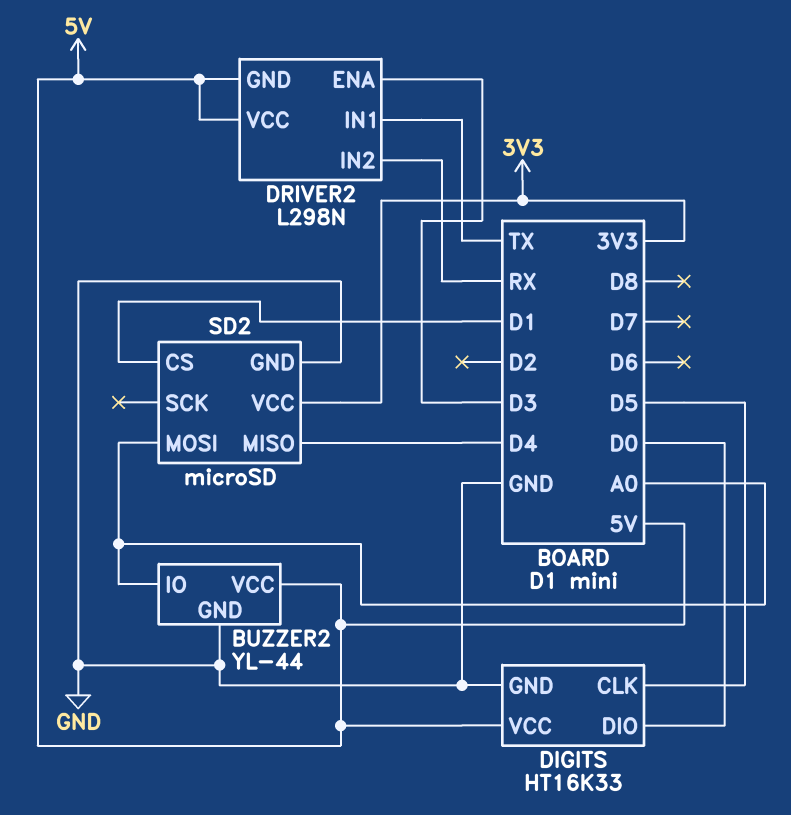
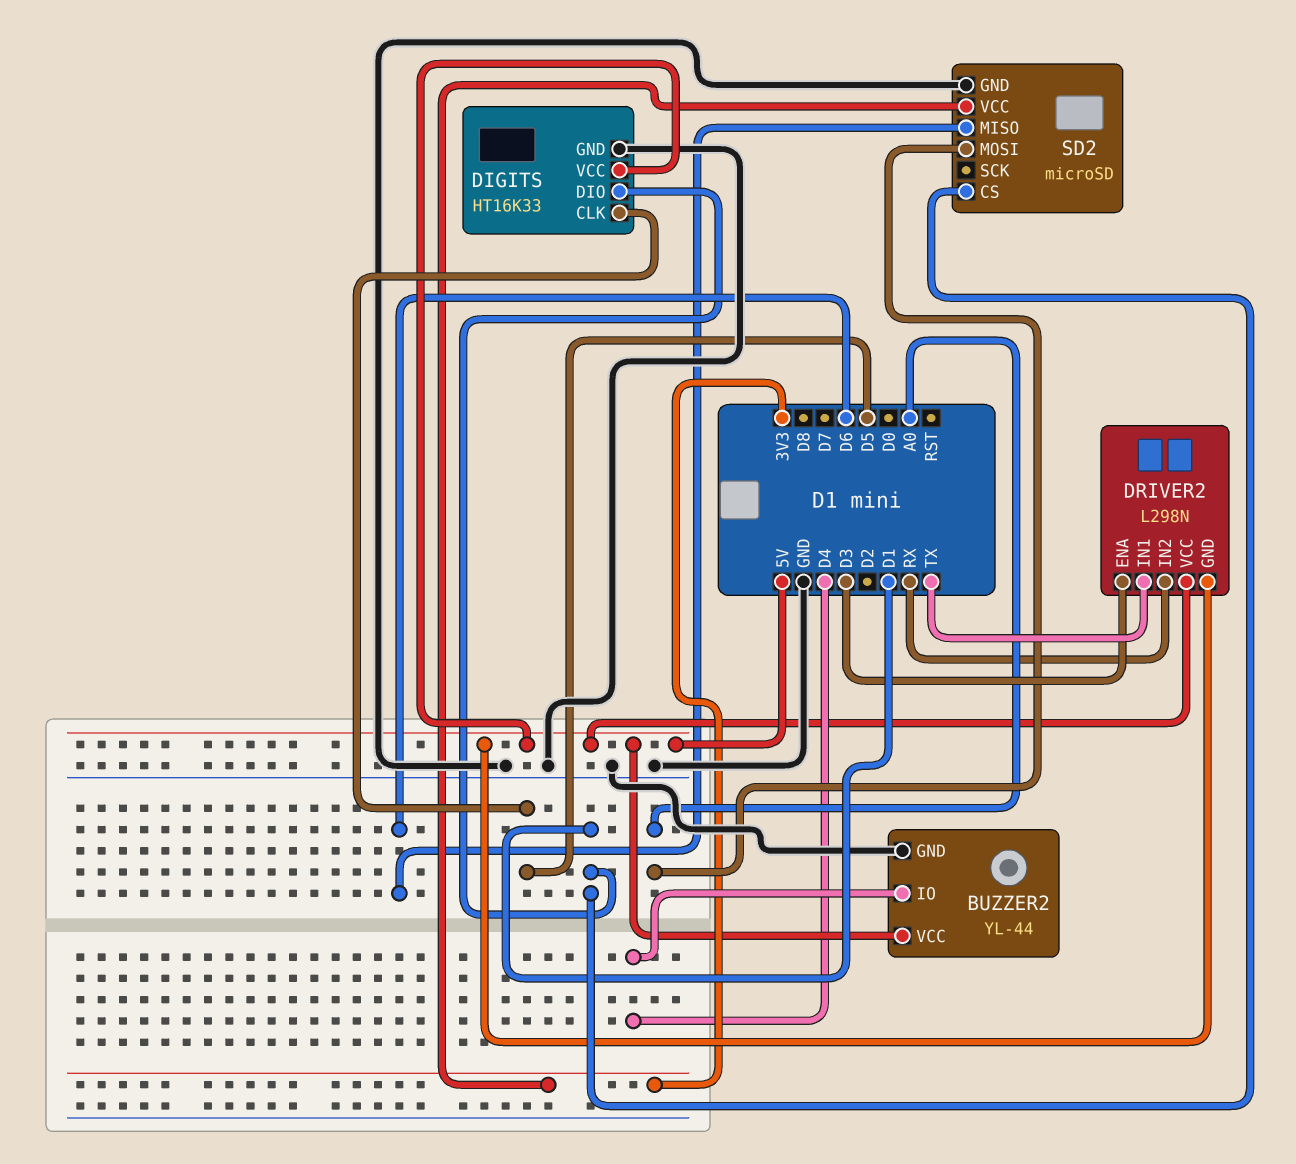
BUZZER2 pin IO: A0 -> D4
DIGITS pin DIO: D0 -> D1
SD2 pin MISO: D4 -> D6

